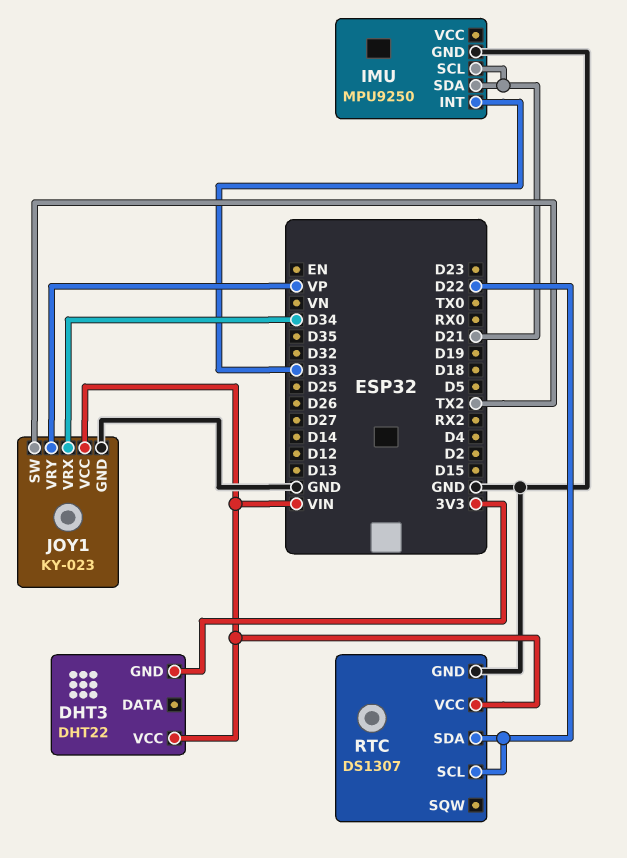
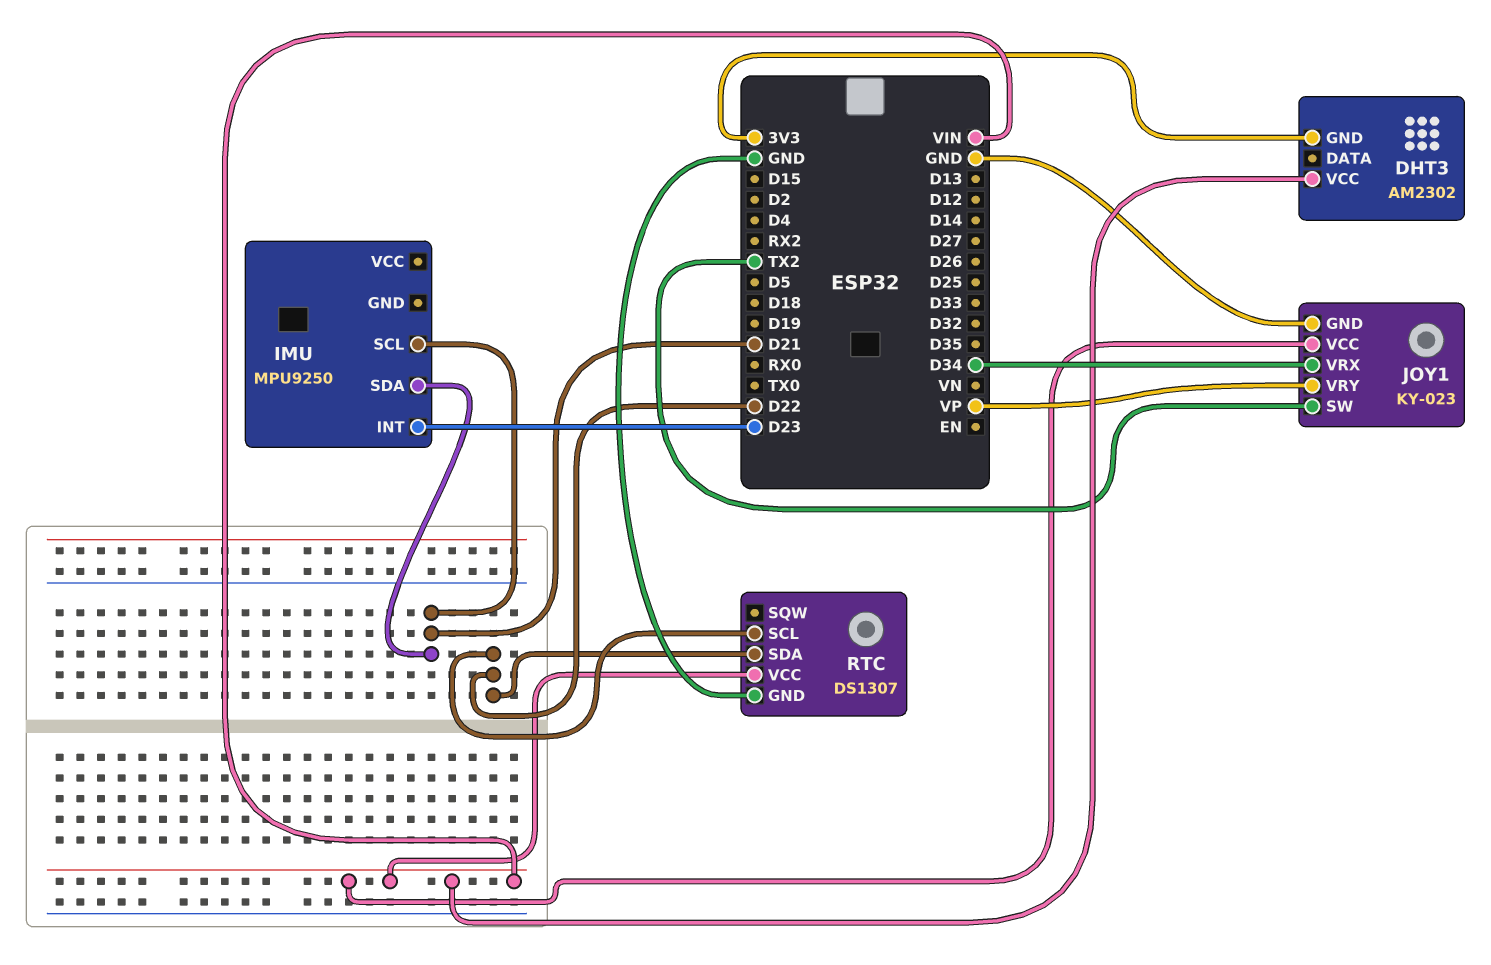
DHT3: DHT22 -> AM2302
IMU pin GND: GND -> none
IMU pin INT: D33 -> D23

